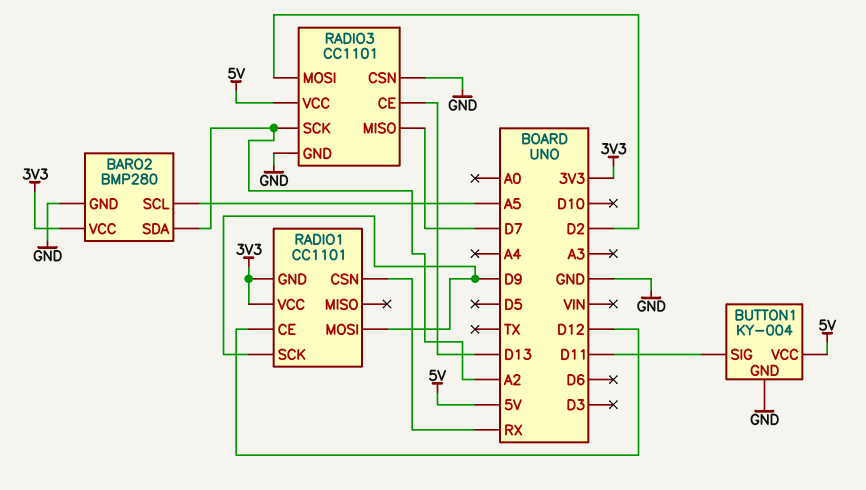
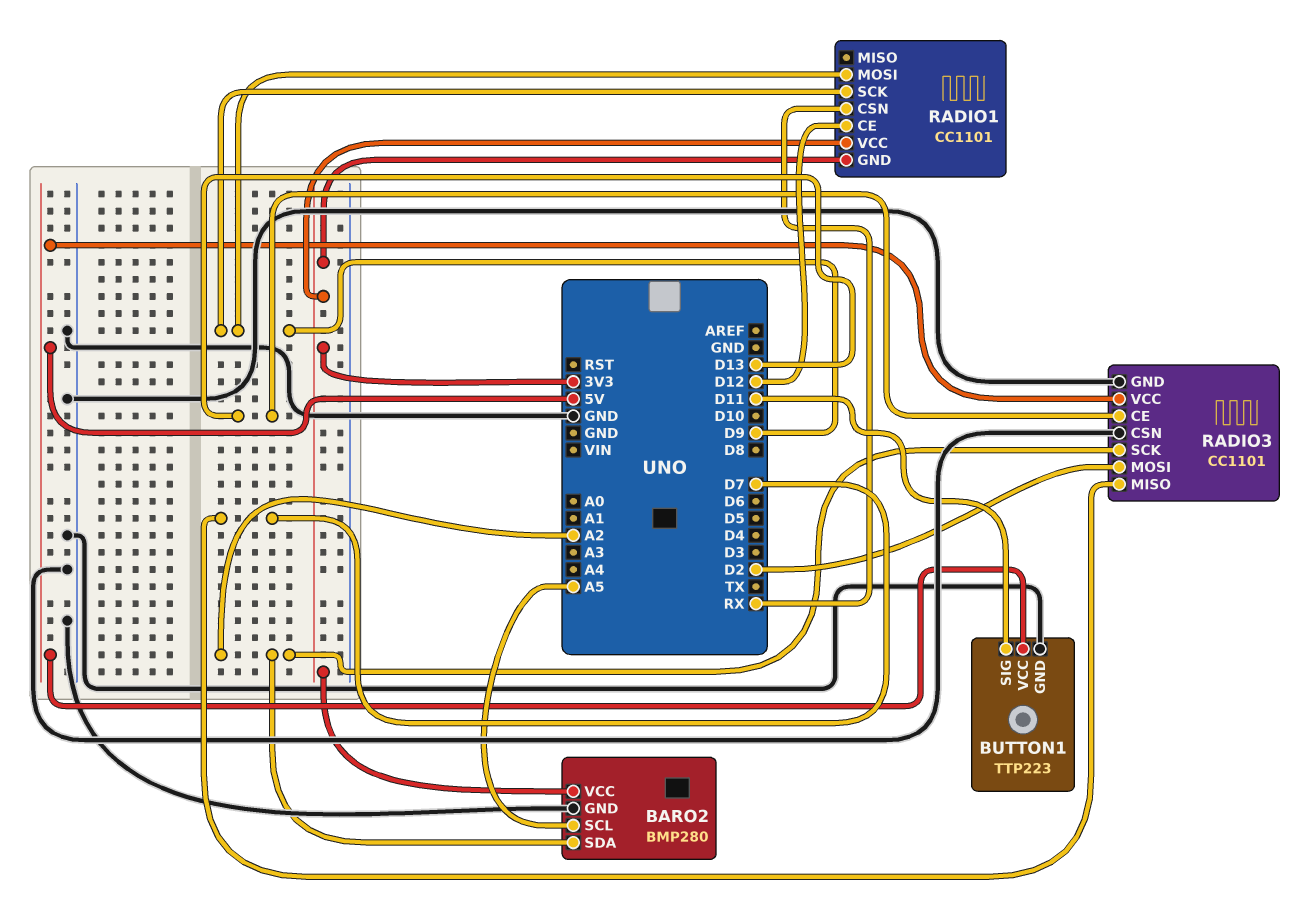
BUTTON1: KY-004 -> TTP223

